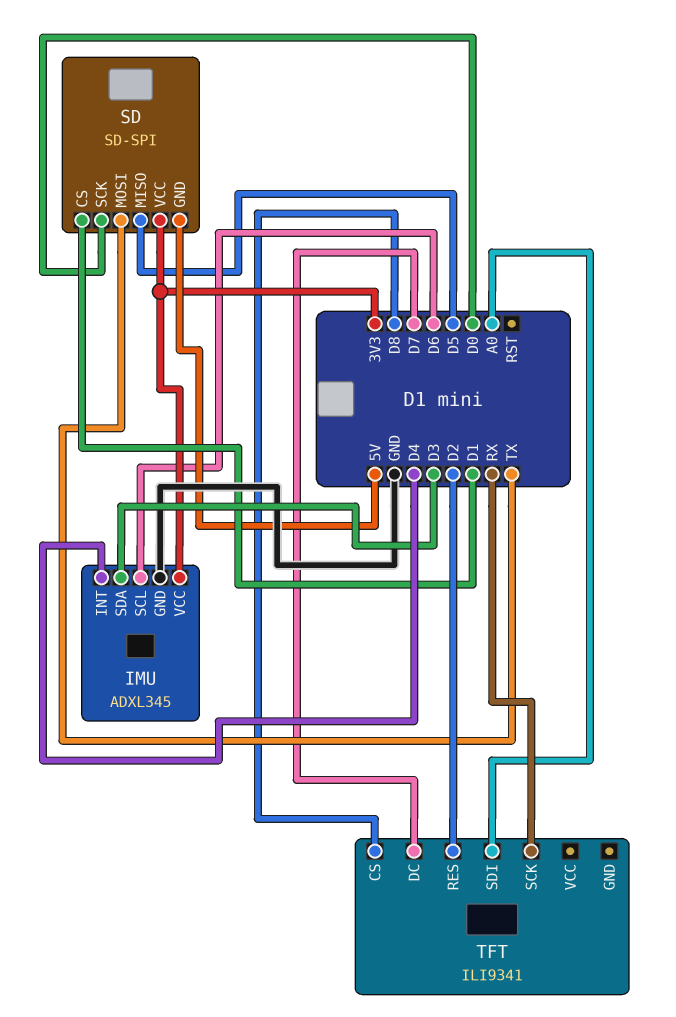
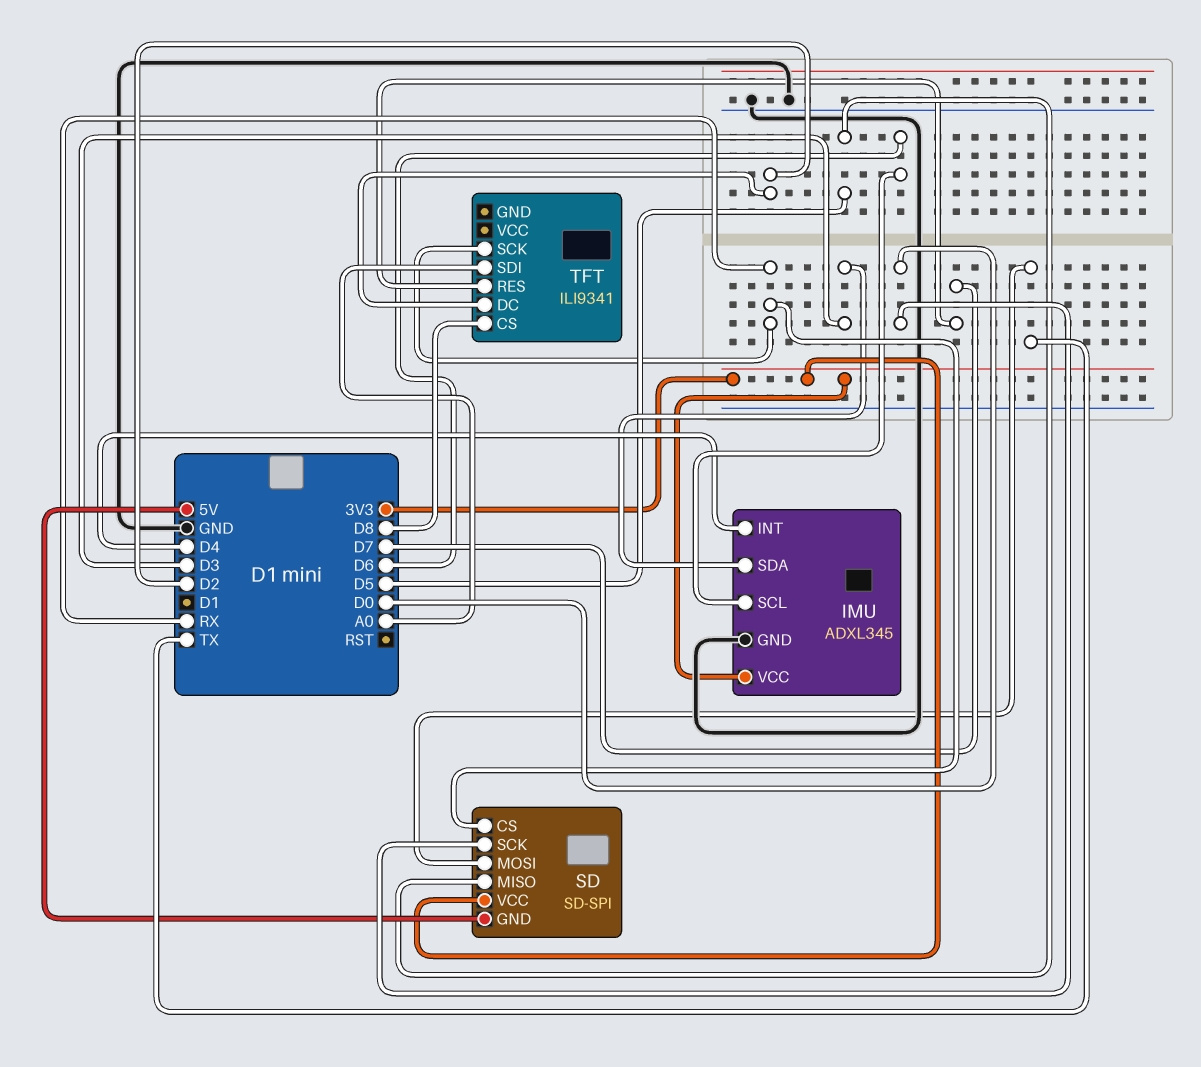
SD pin CS: D1 -> RX
TFT pin DC: D7 -> D2
TFT pin RES: D2 -> D7

